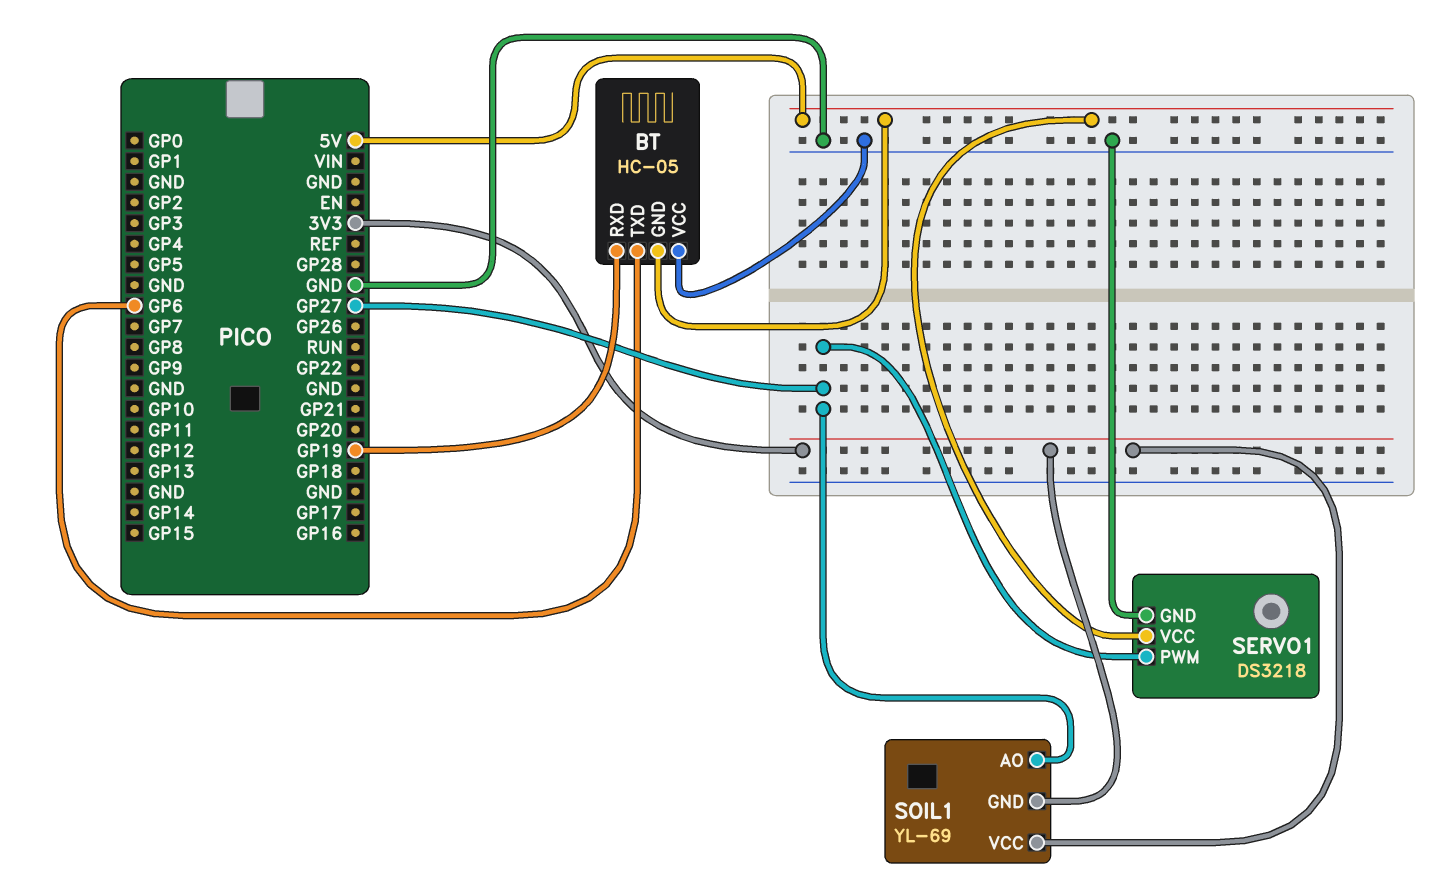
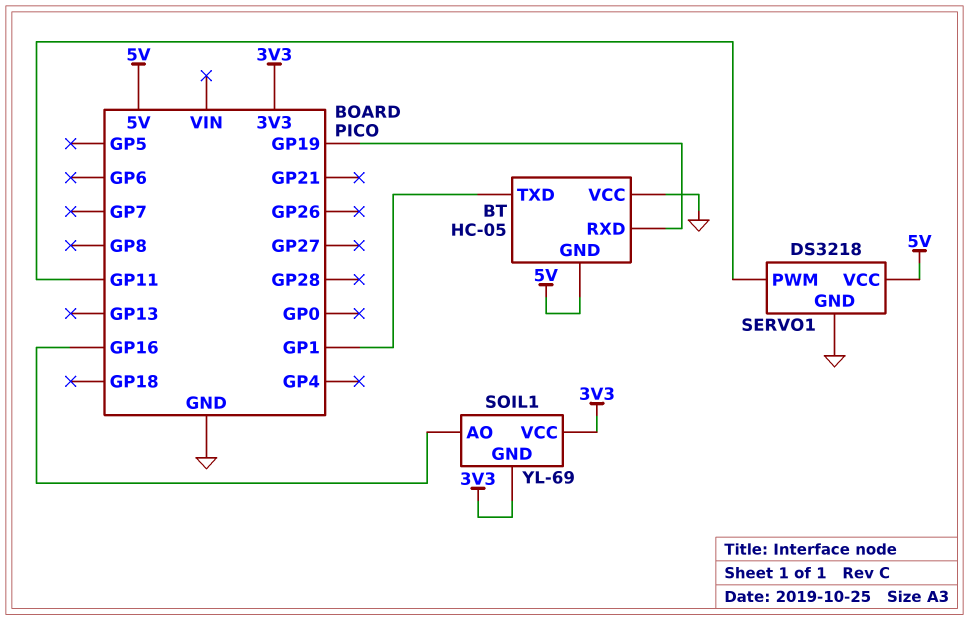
BT pin TXD: GP6 -> GP1
SERVO1 pin PWM: GP27 -> GP11
SOIL1 pin AO: GP27 -> GP16

